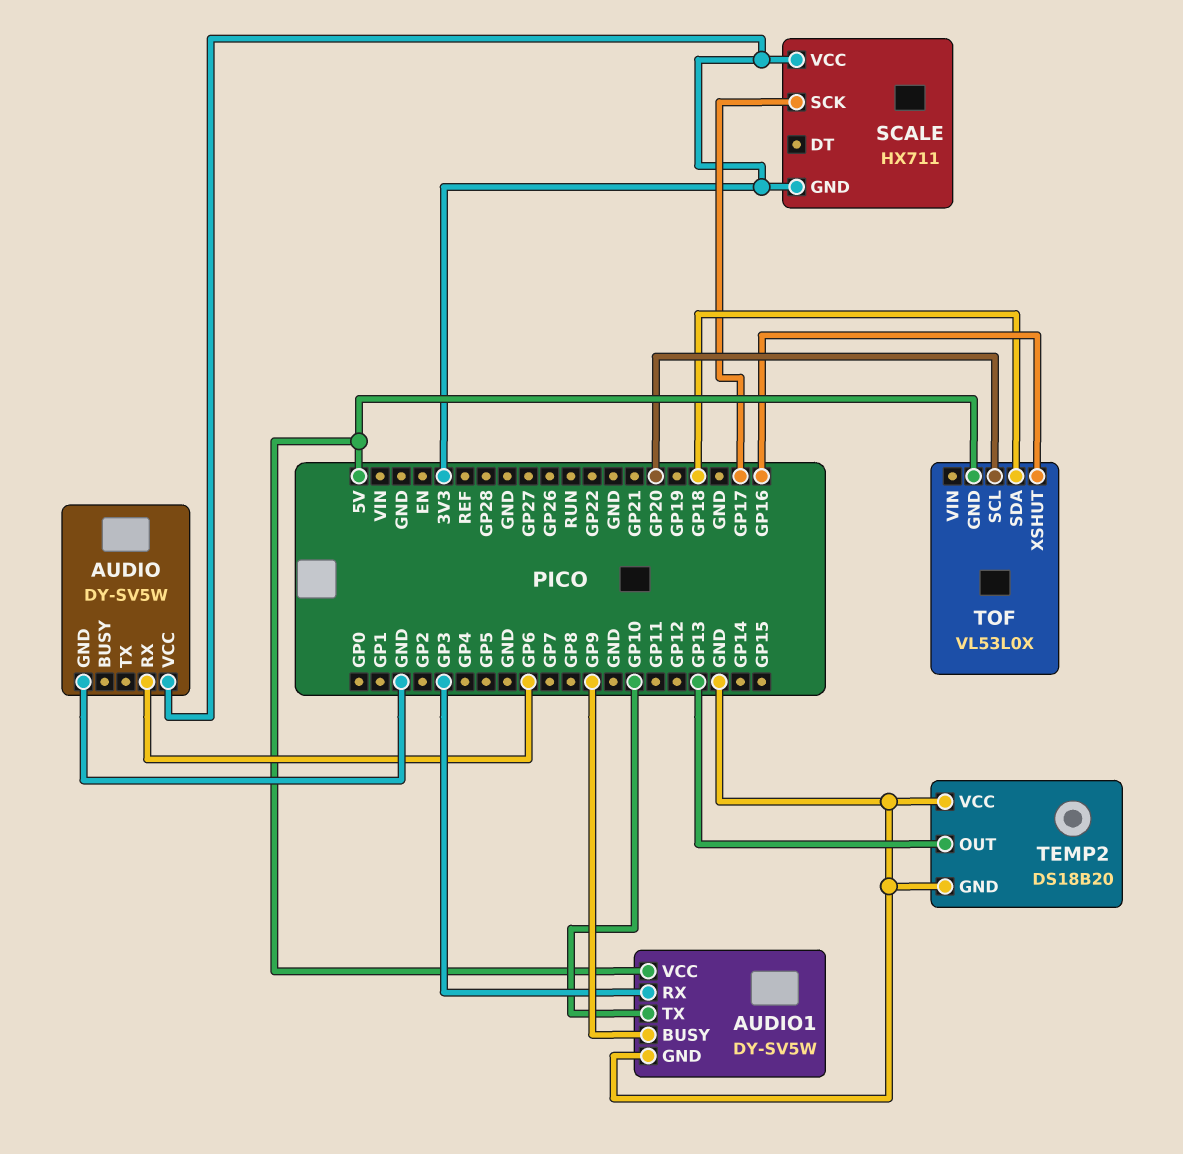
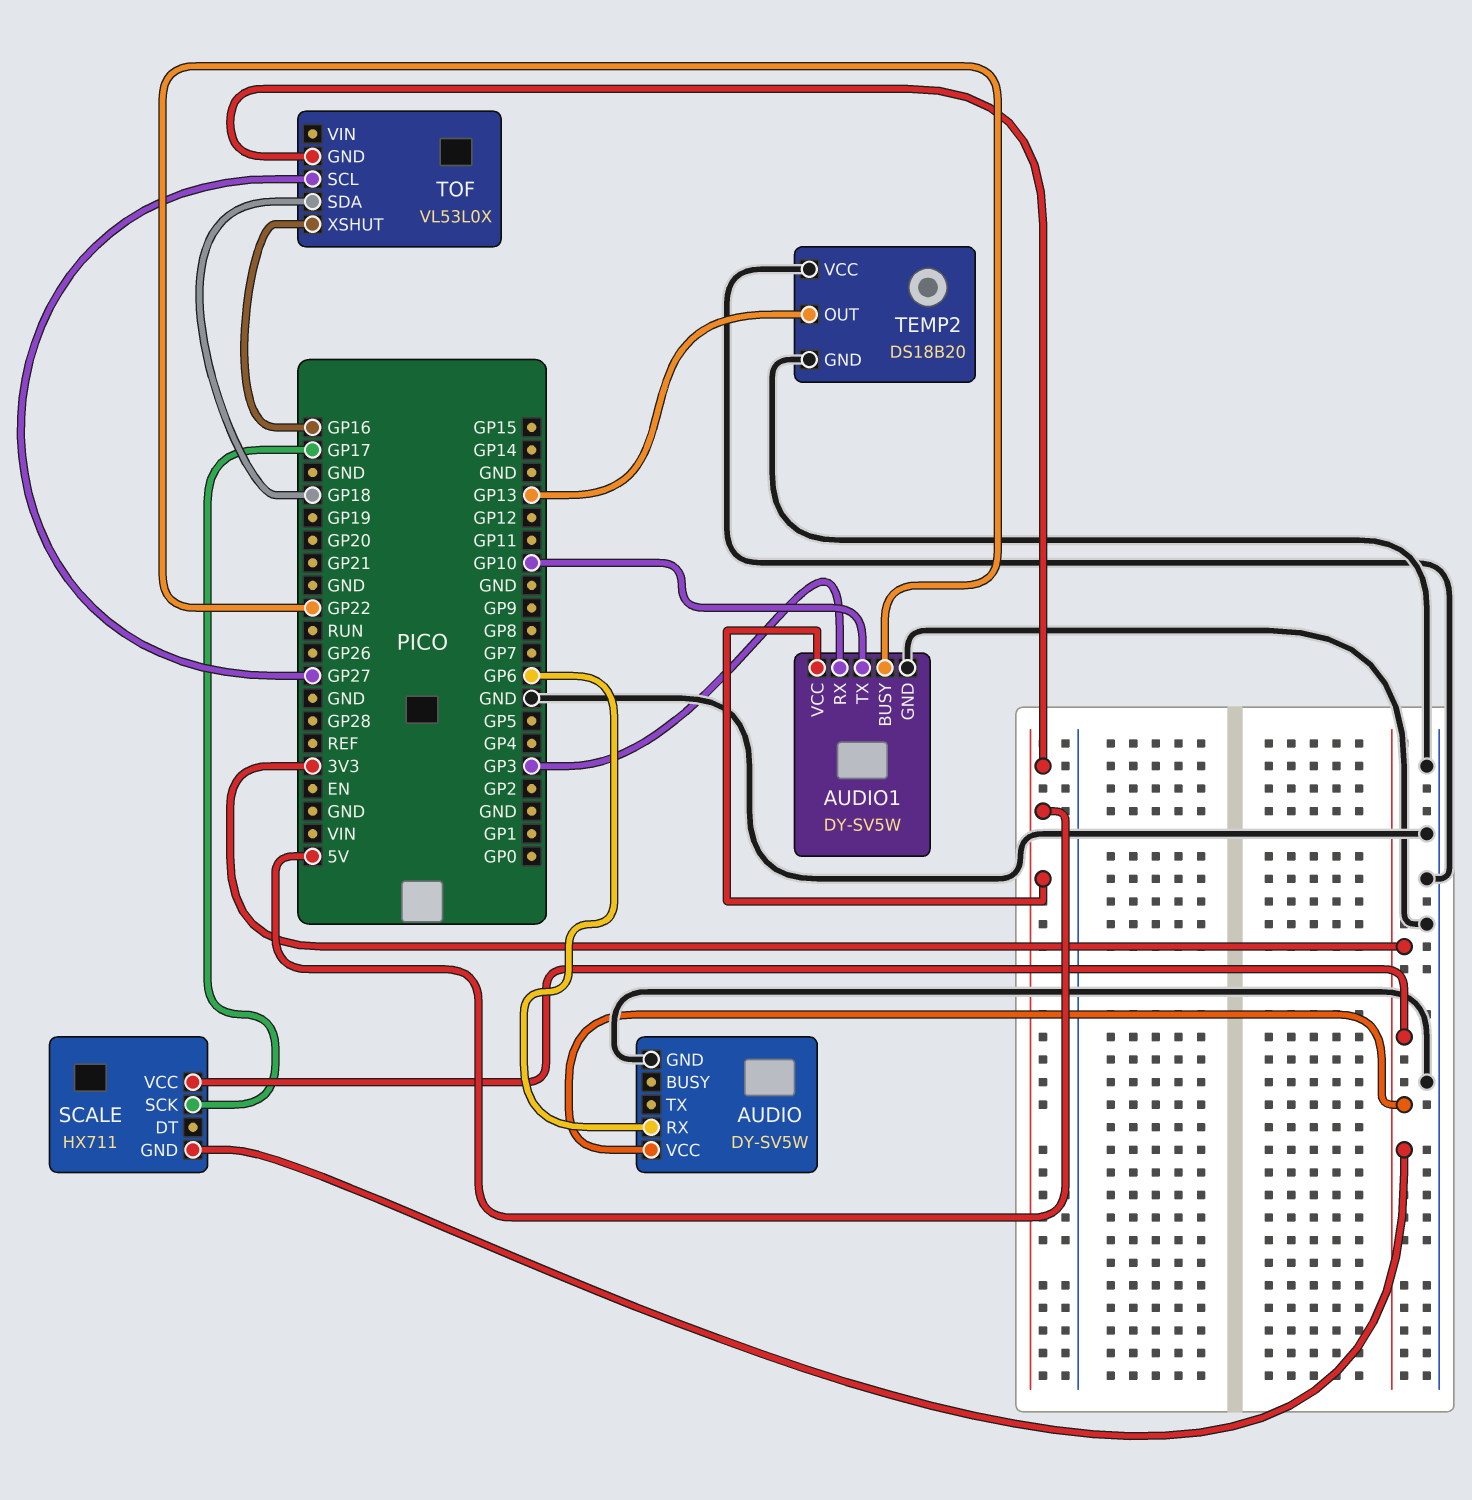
AUDIO1 pin BUSY: GP9 -> GP22
TOF pin SCL: GP20 -> GP27

